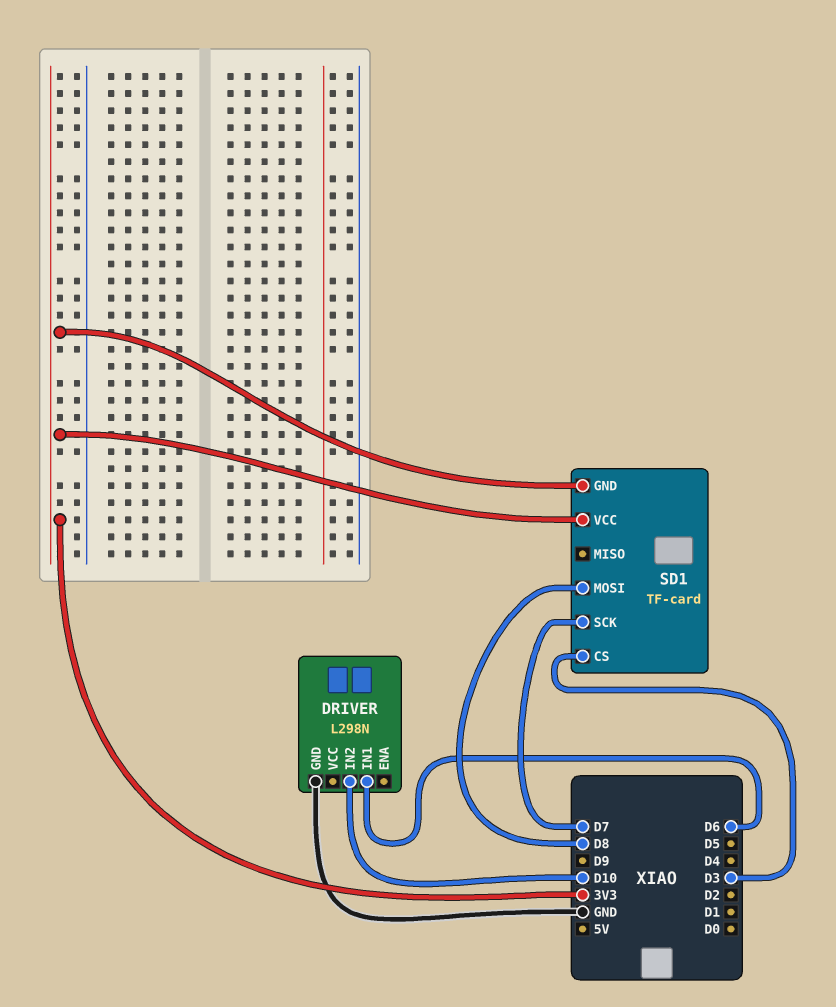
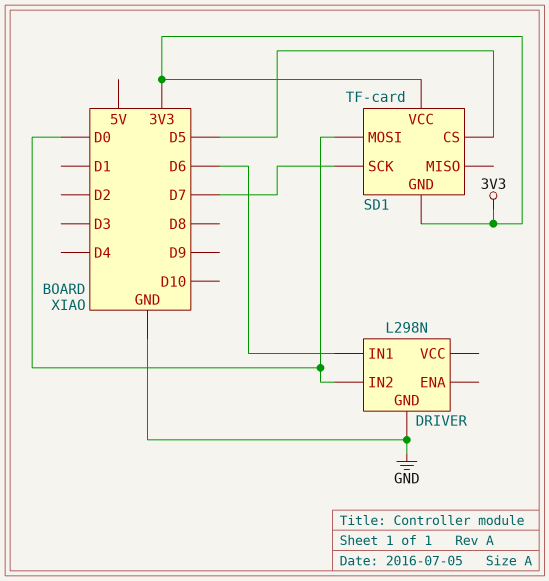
DRIVER pin IN2: D10 -> D0
SD1 pin CS: D3 -> D5
SD1 pin MOSI: D8 -> D0

